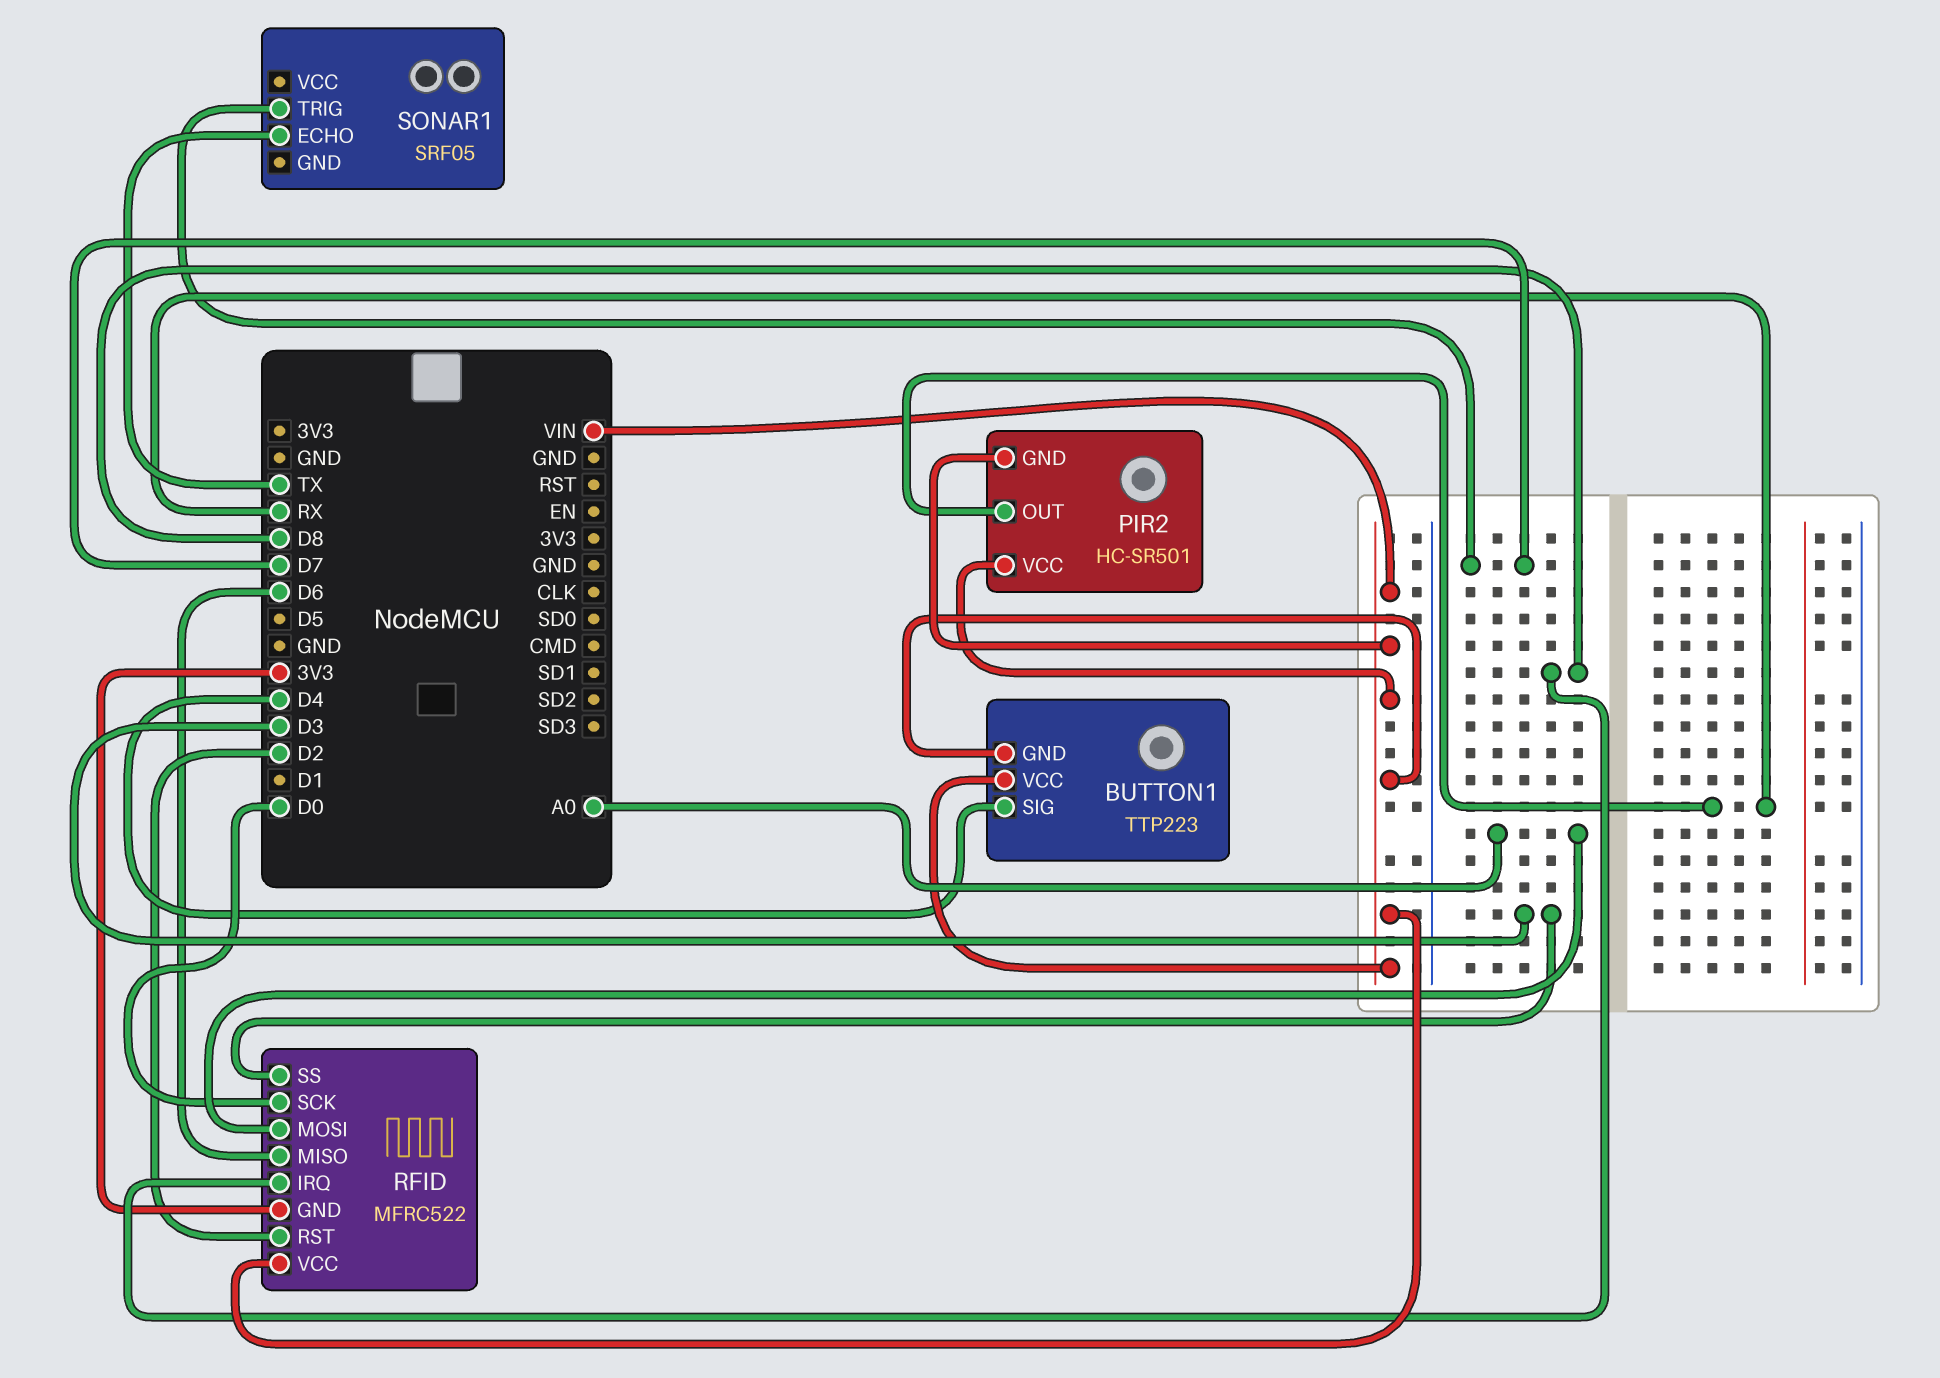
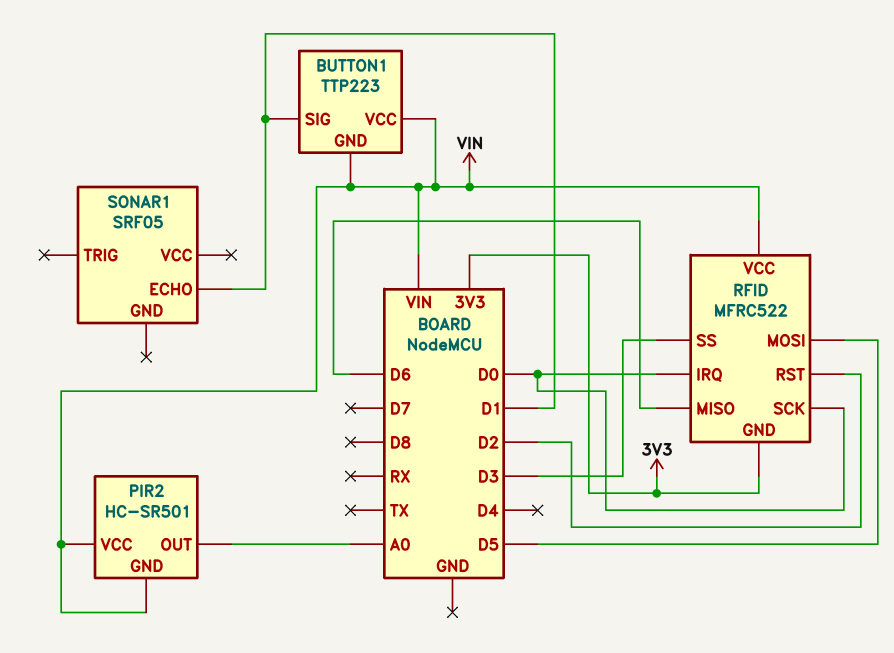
BUTTON1 pin SIG: D4 -> D1
PIR2 pin OUT: RX -> A0
RFID pin IRQ: D8 -> D0
RFID pin MOSI: A0 -> D5
SONAR1 pin ECHO: TX -> D1
SONAR1 pin TRIG: D7 -> none

